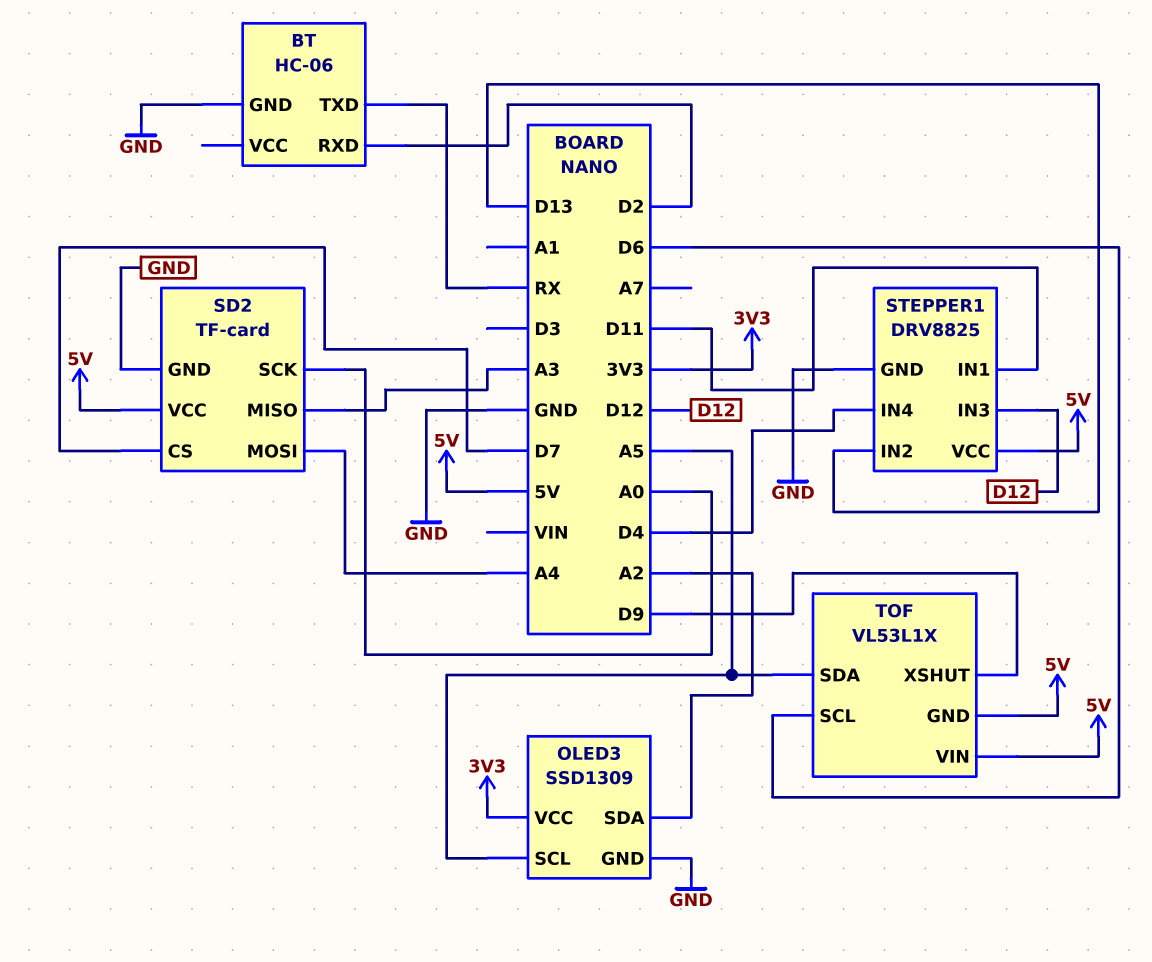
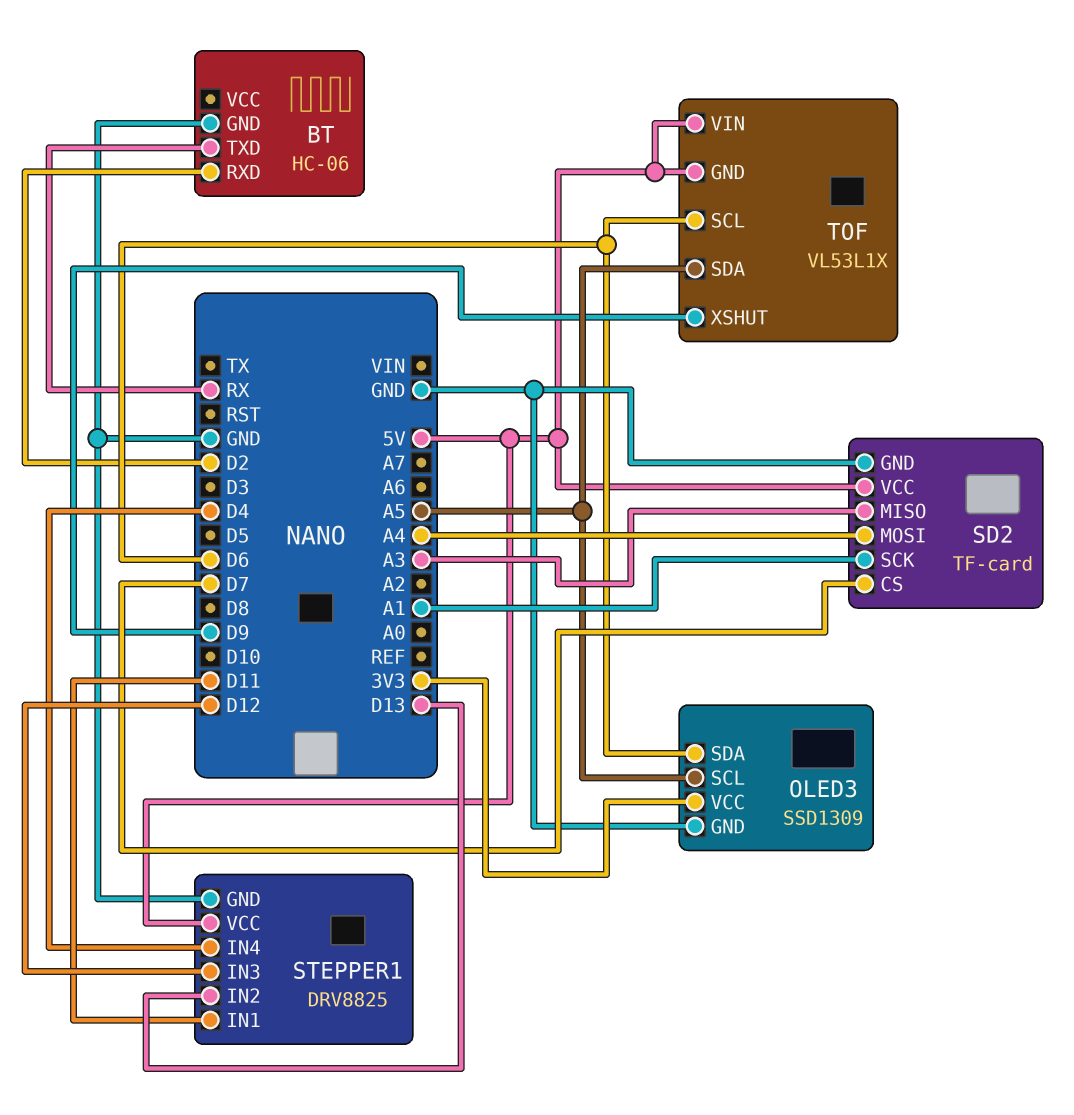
OLED3 pin SDA: A2 -> D6
SD2 pin SCK: A0 -> A1

